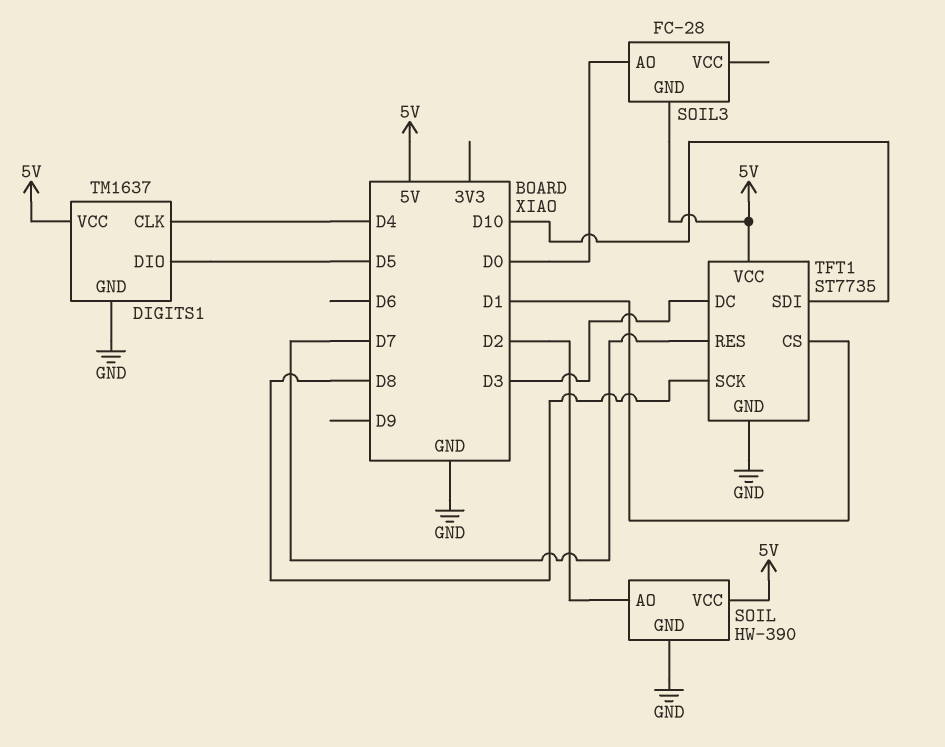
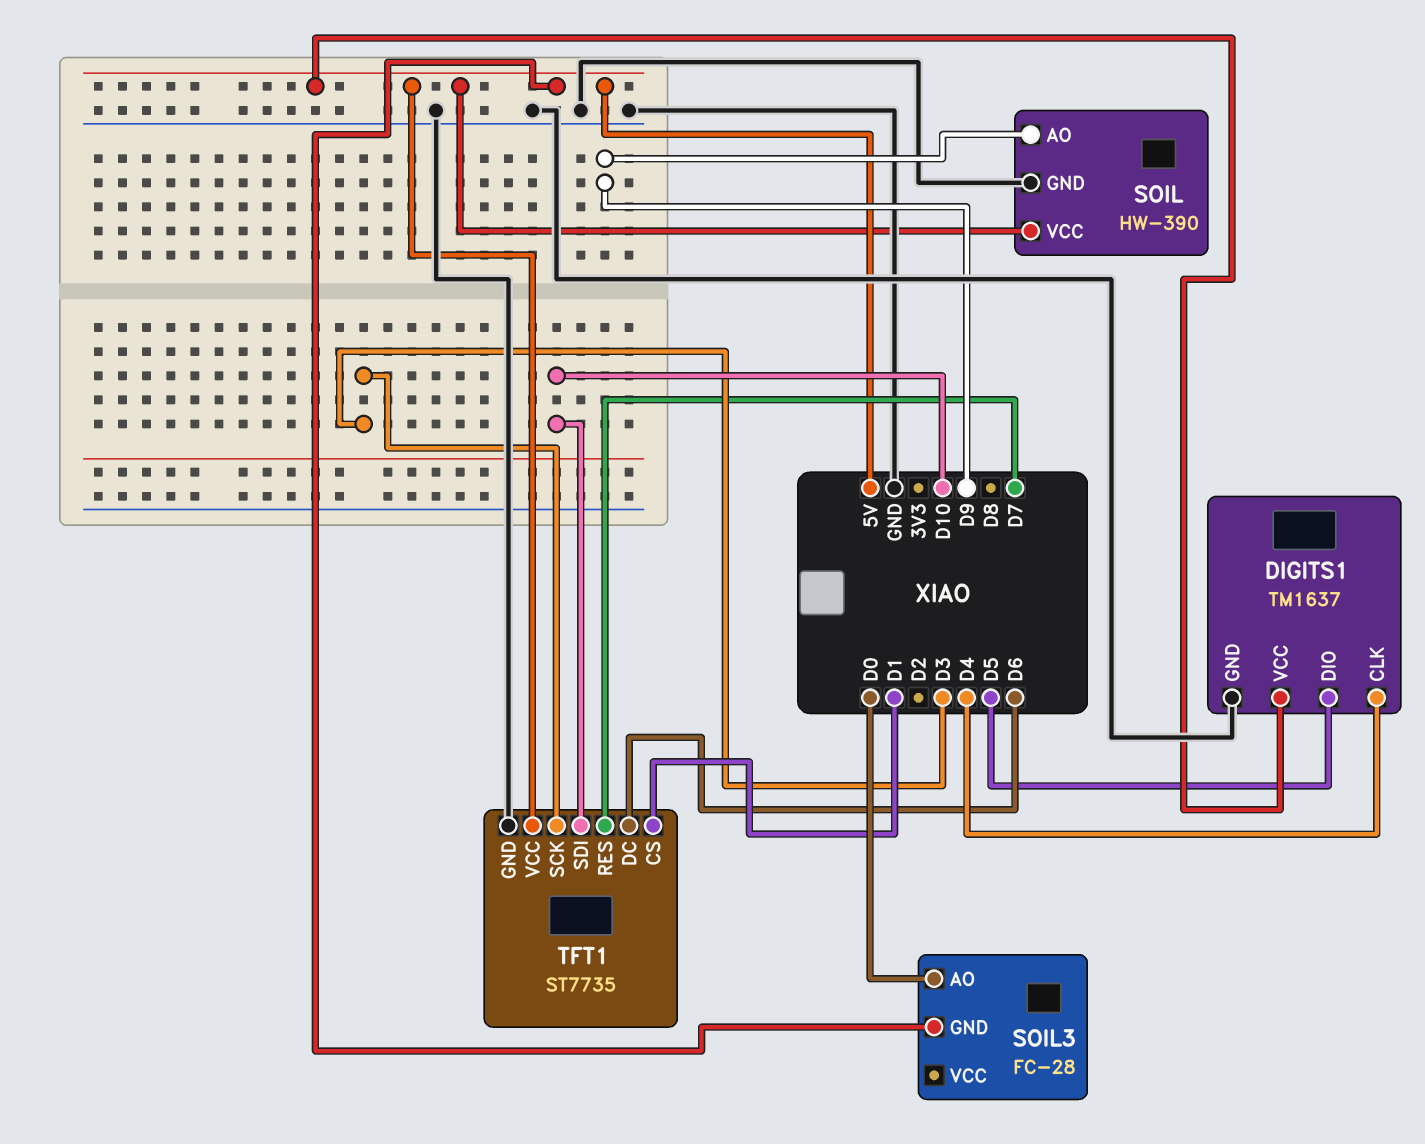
SOIL pin AO: D2 -> D9
TFT1 pin DC: D3 -> D6
TFT1 pin SCK: D8 -> D3

